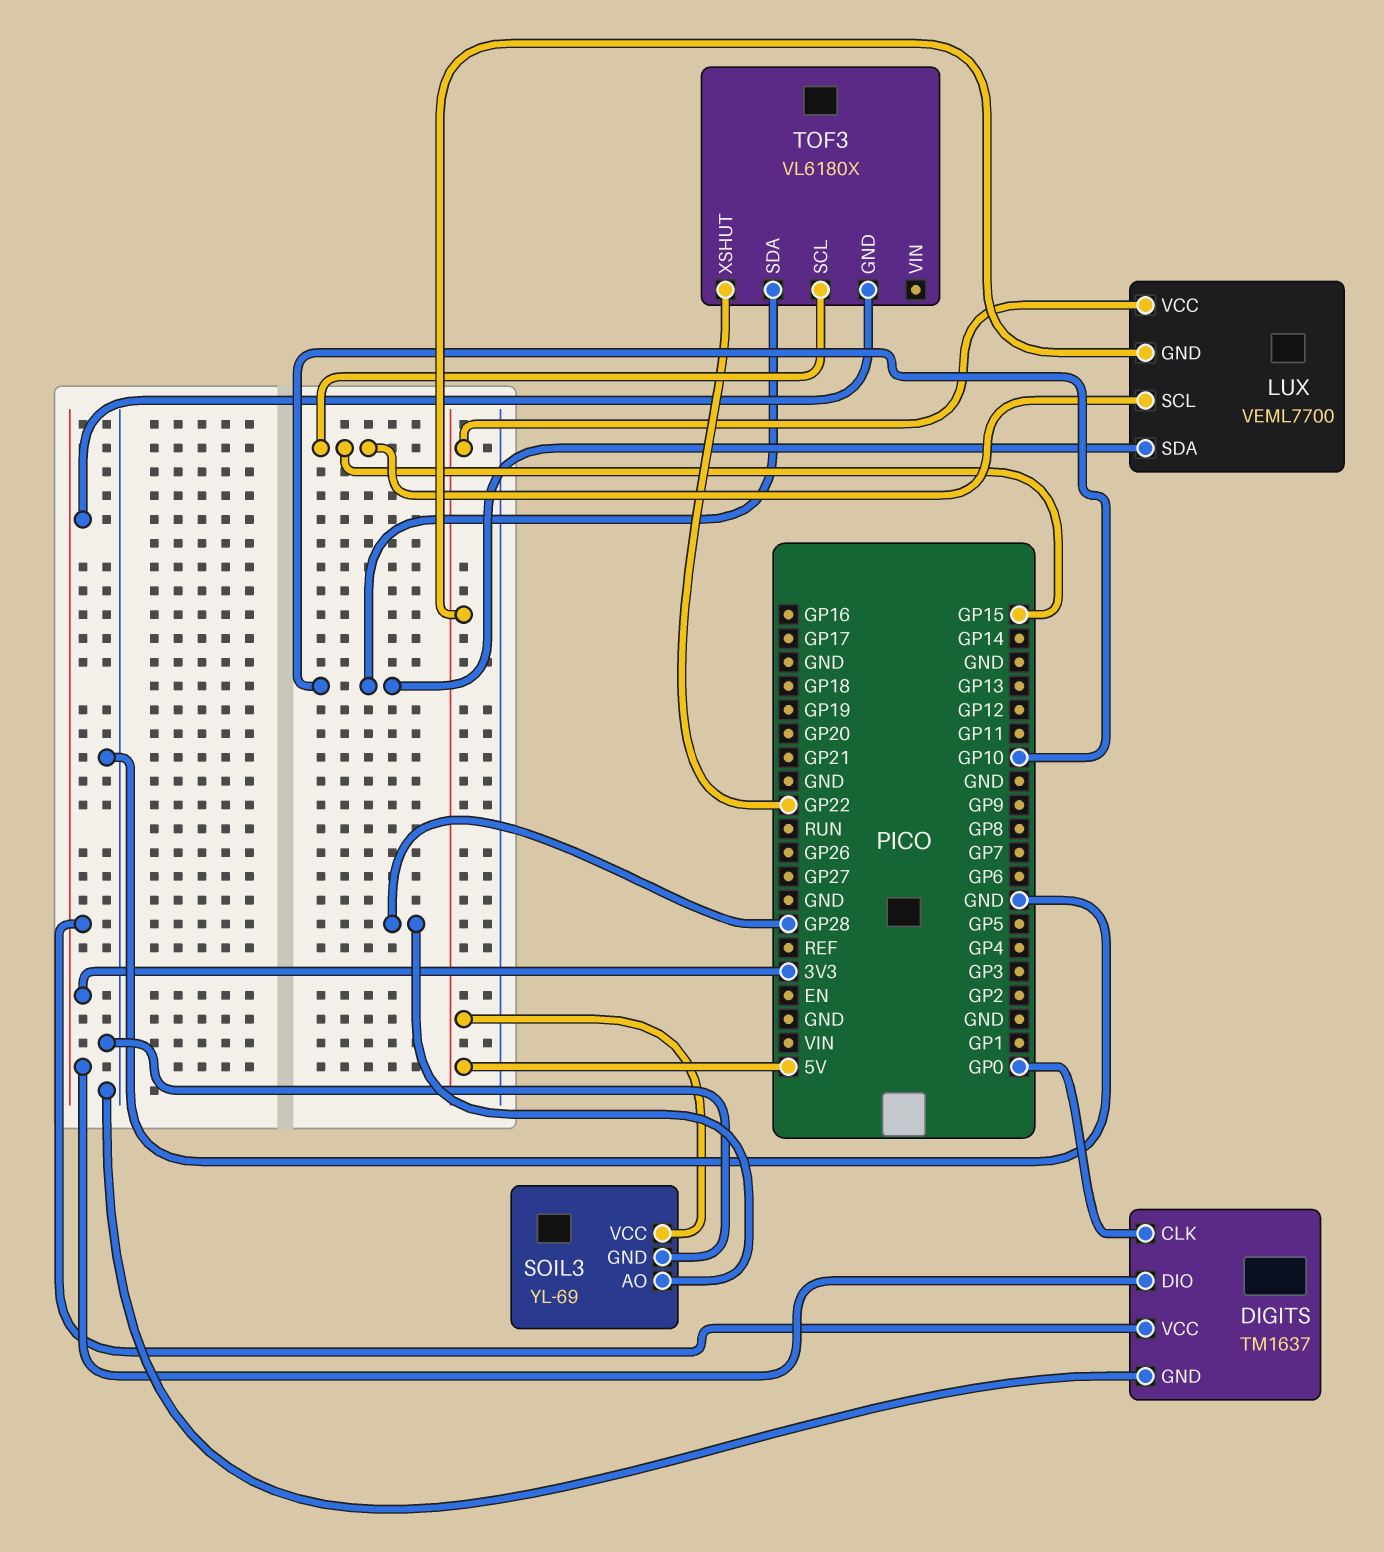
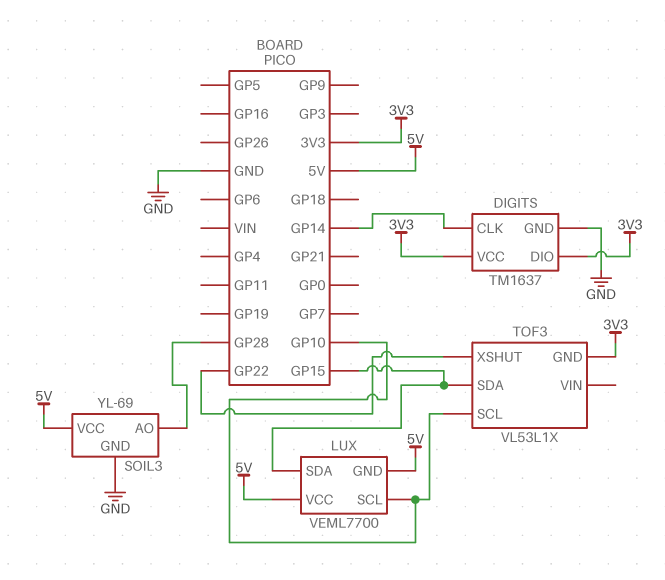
DIGITS pin CLK: GP0 -> GP14
LUX pin SCL: GP15 -> GP10
LUX pin SDA: GP10 -> GP15
TOF3: VL6180X -> VL53L1X
TOF3 pin SCL: GP15 -> GP10
TOF3 pin SDA: GP10 -> GP15

